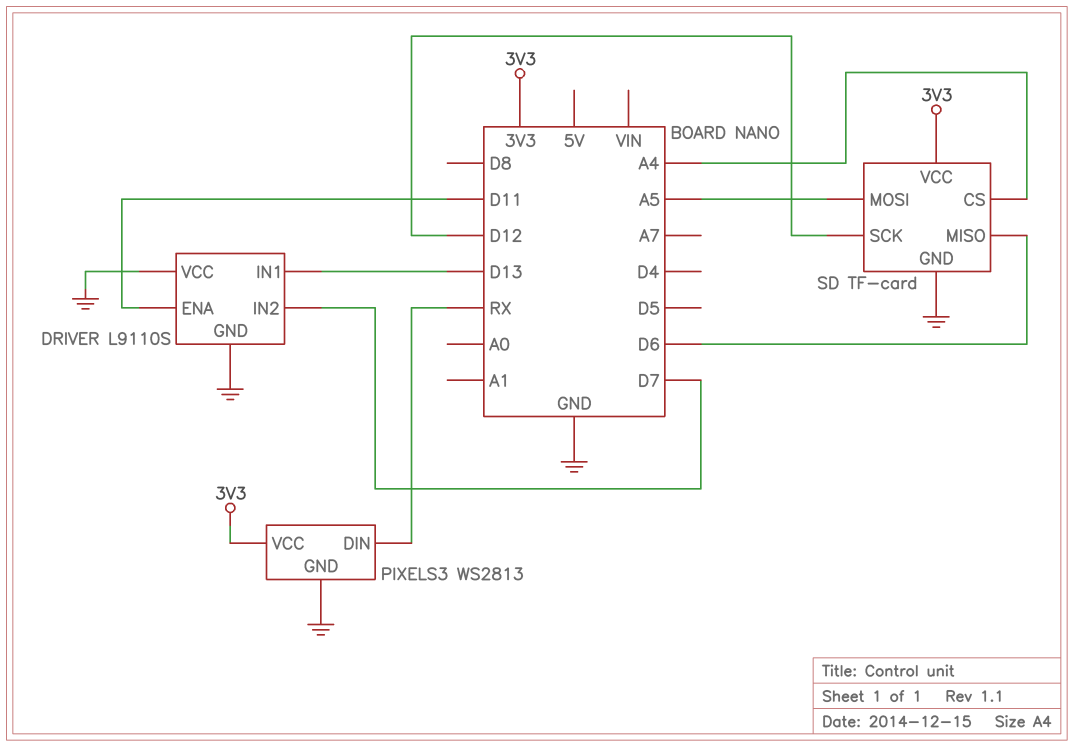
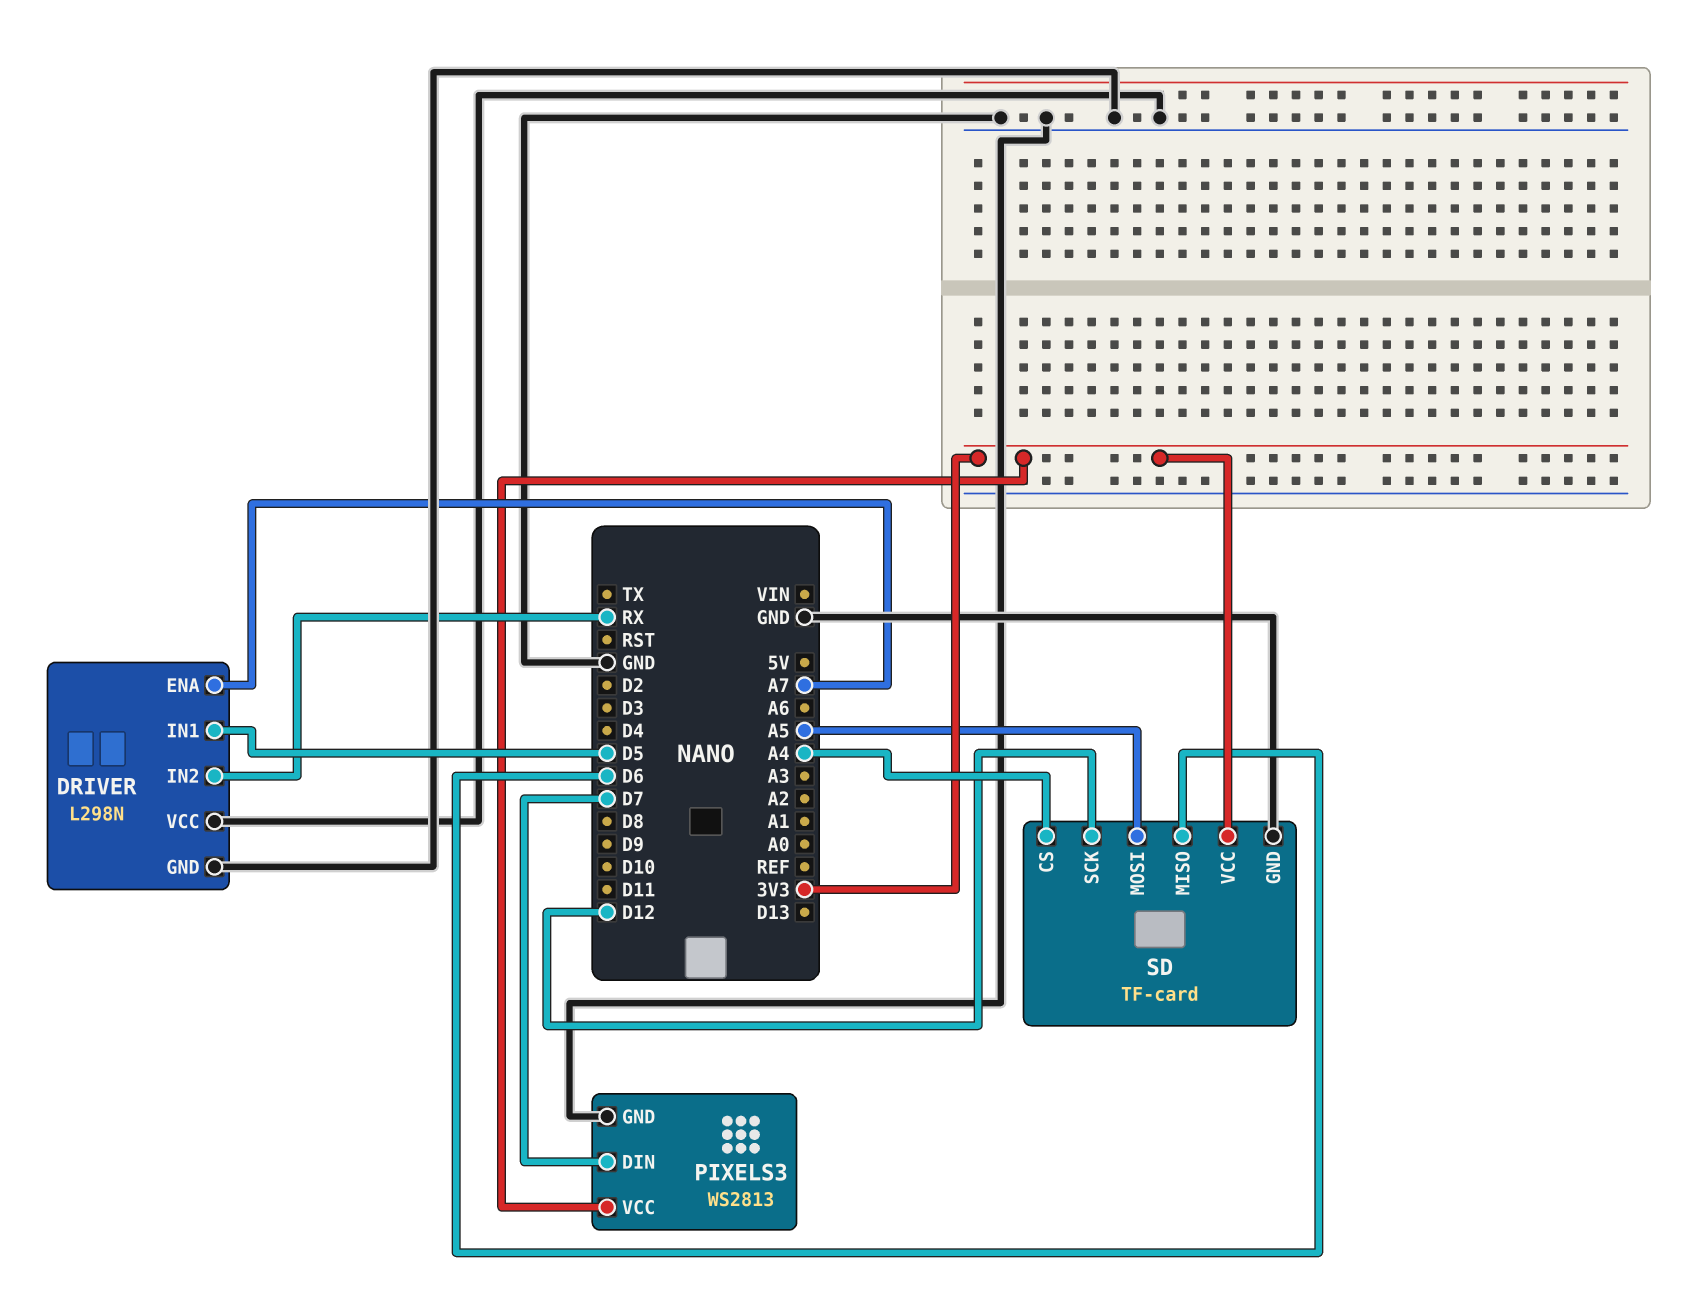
DRIVER: L9110S -> L298N
DRIVER pin ENA: D11 -> A7
DRIVER pin IN1: D13 -> D5
DRIVER pin IN2: D7 -> RX
PIXELS3 pin DIN: RX -> D7

